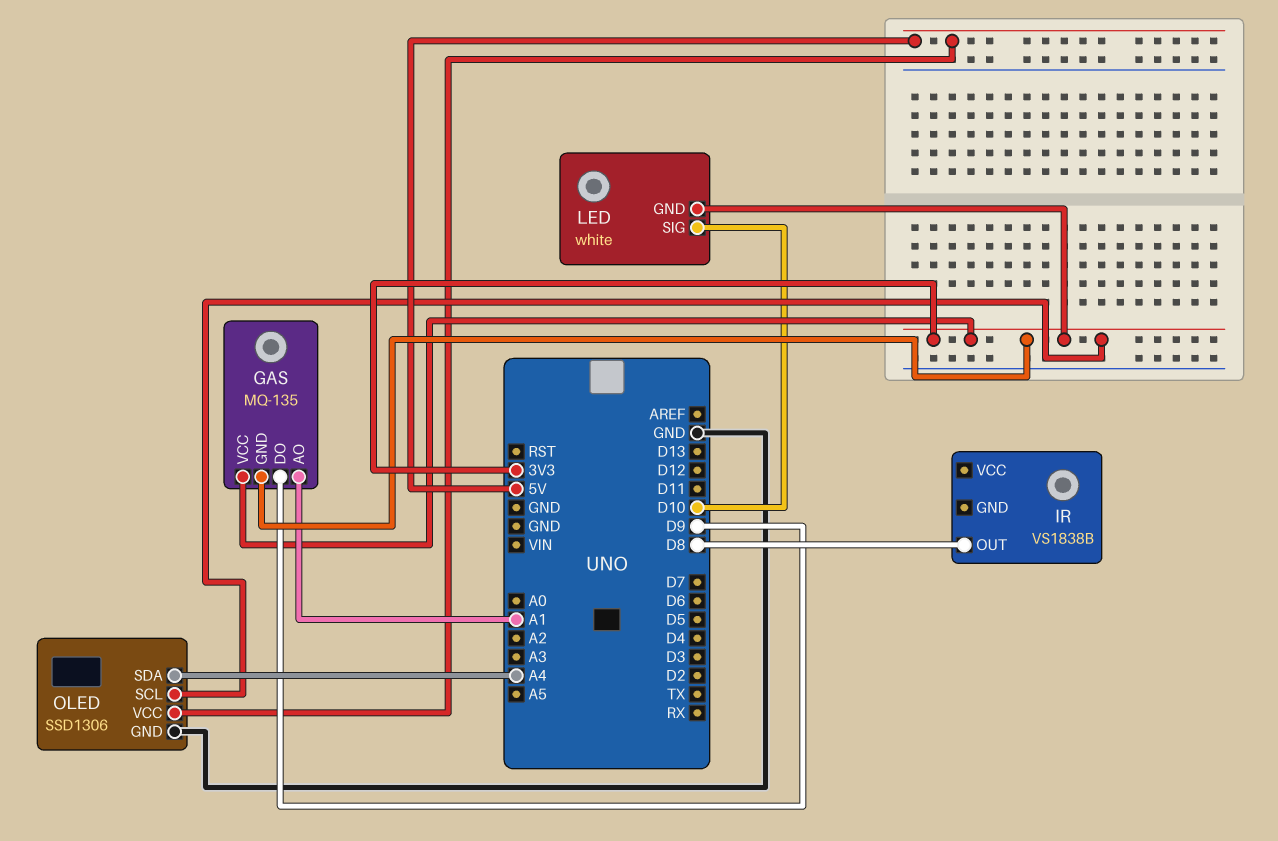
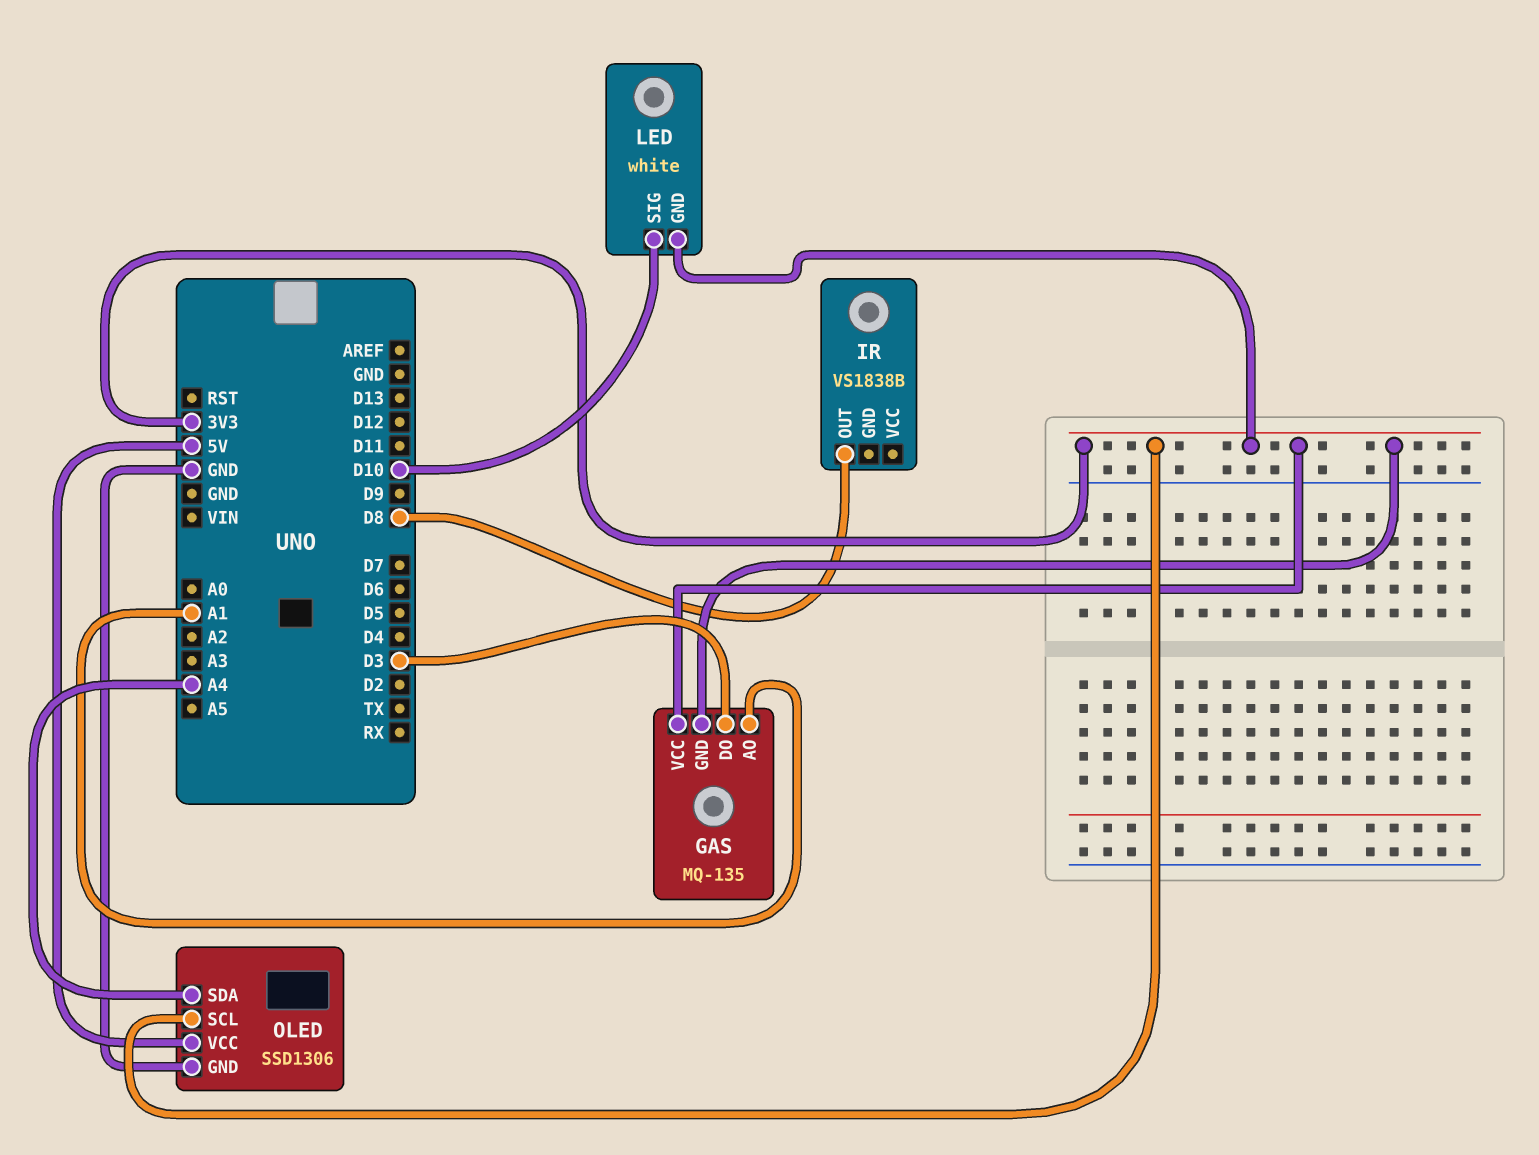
GAS pin DO: D9 -> D3

